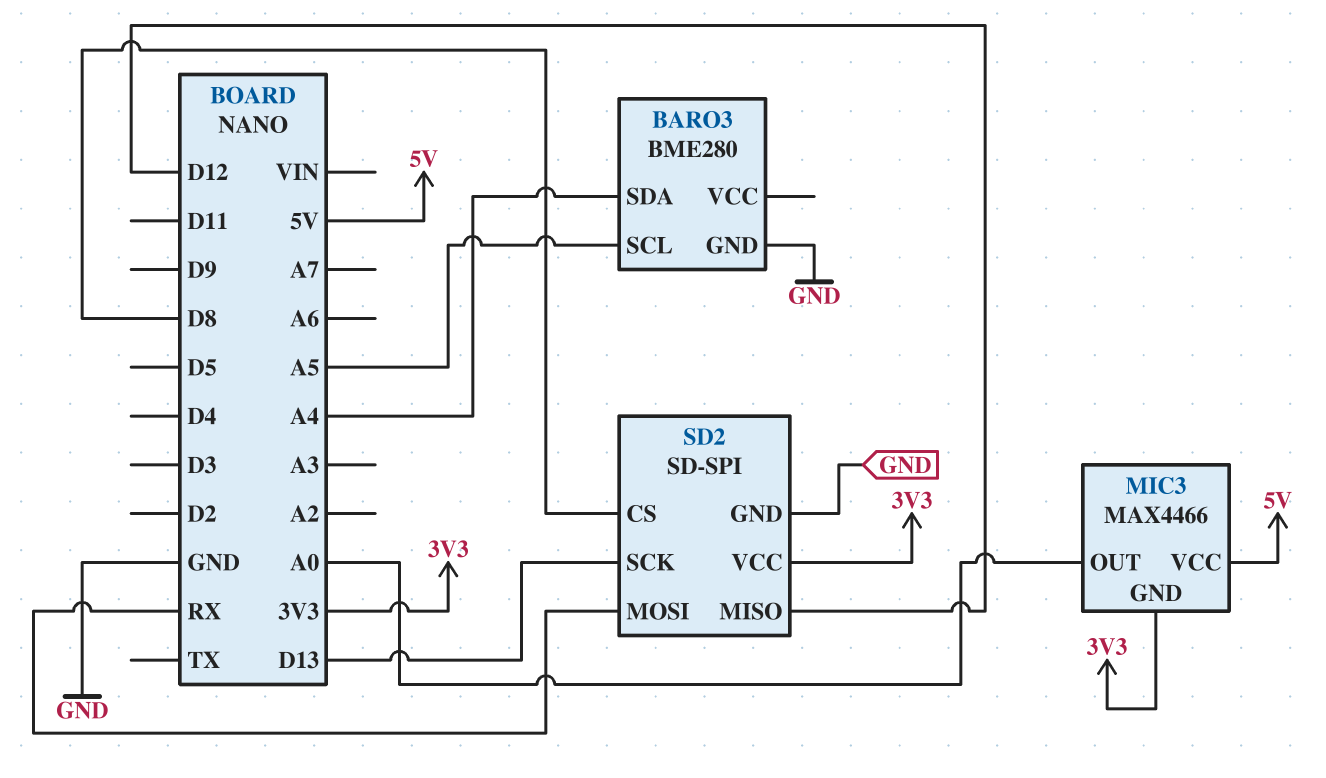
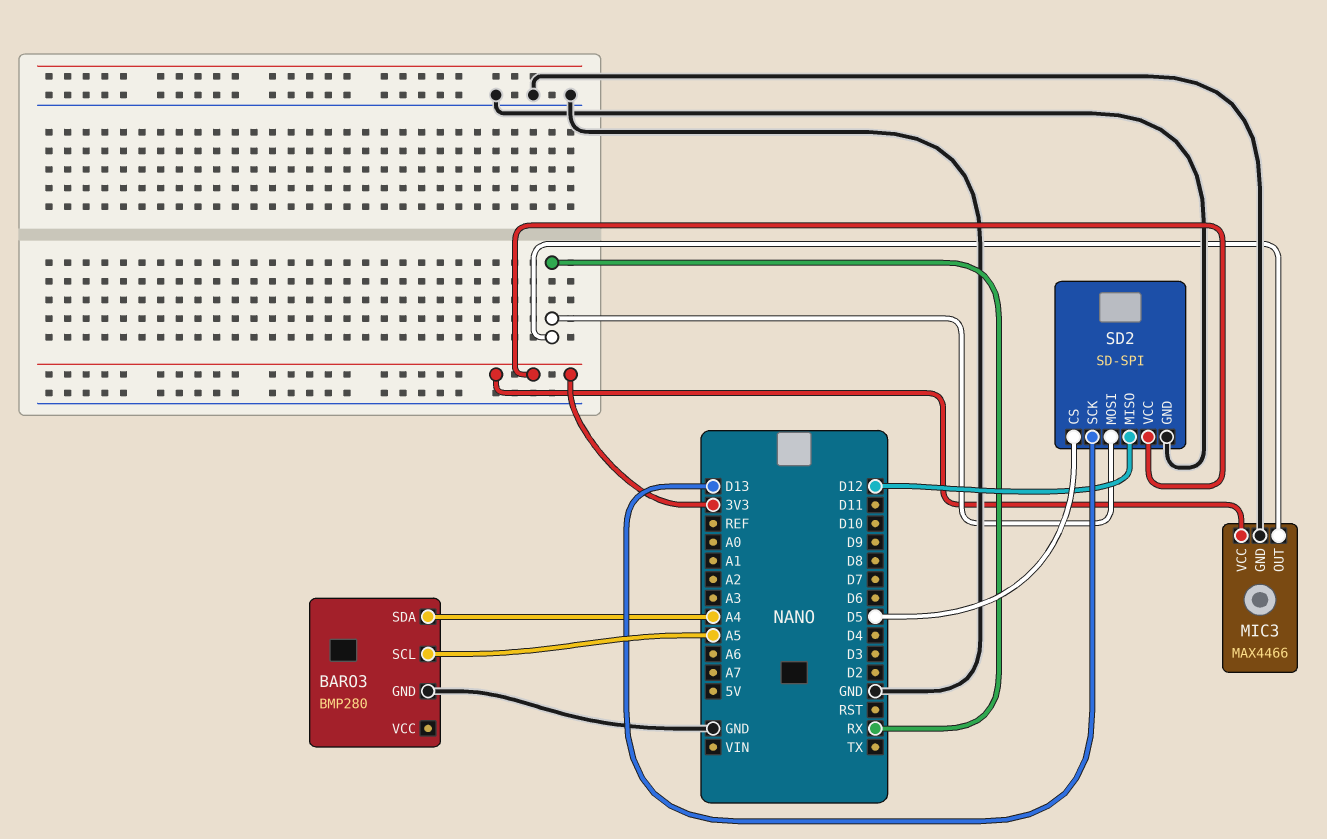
BARO3: BME280 -> BMP280
MIC3 pin GND: 3V3 -> GND
MIC3 pin OUT: A0 -> RX
MIC3 pin VCC: 5V -> 3V3
SD2 pin CS: D8 -> D5

